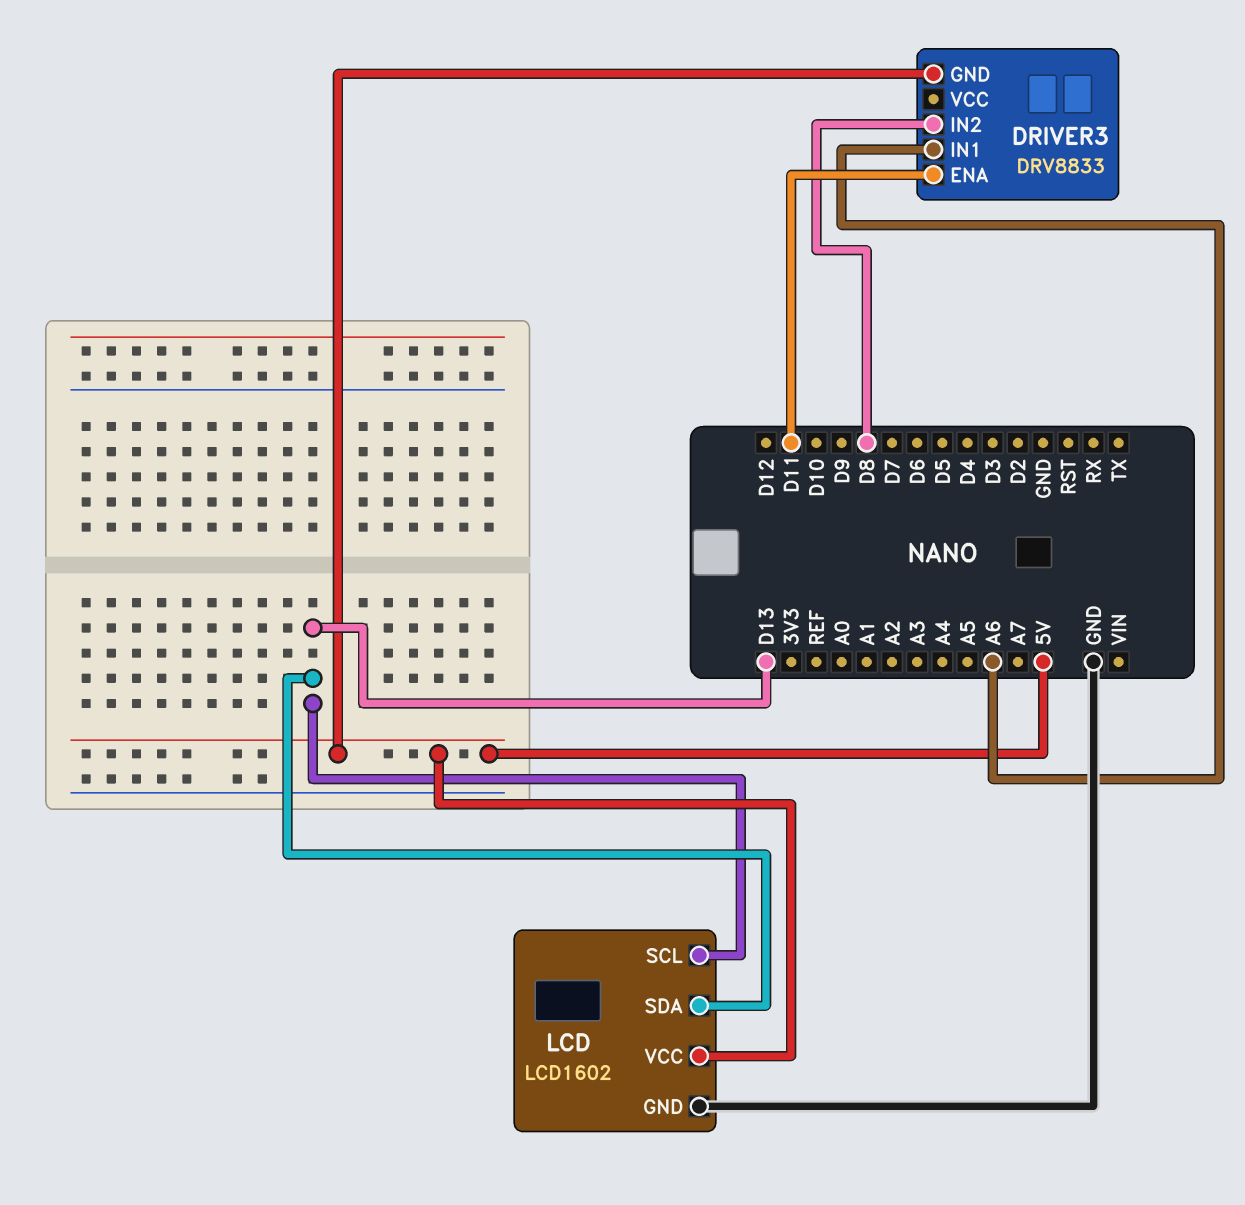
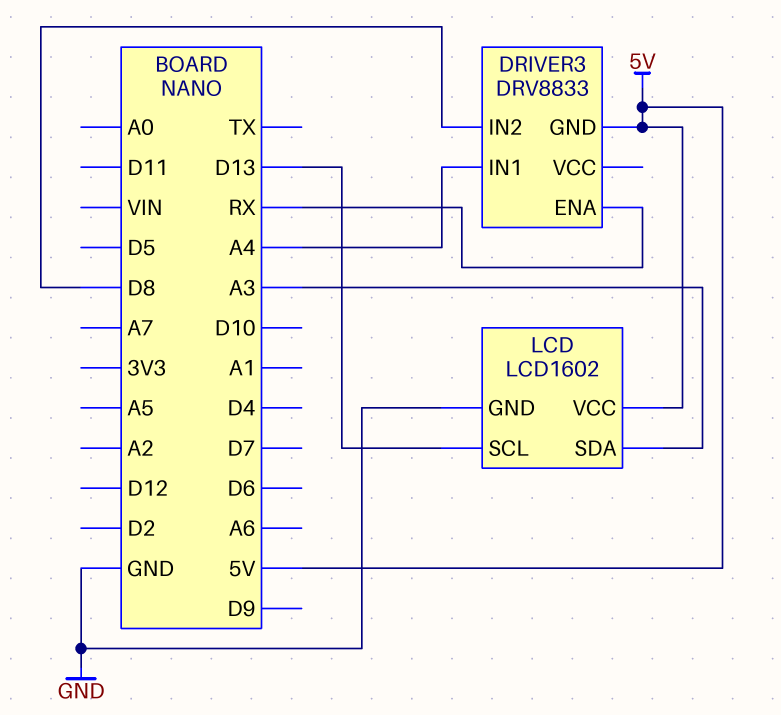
DRIVER3 pin ENA: D11 -> RX
DRIVER3 pin IN1: A6 -> A4
LCD pin SDA: D13 -> A3

